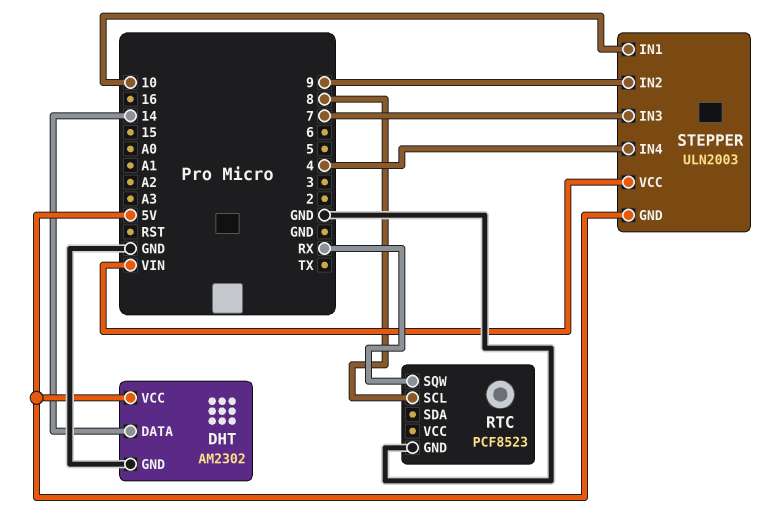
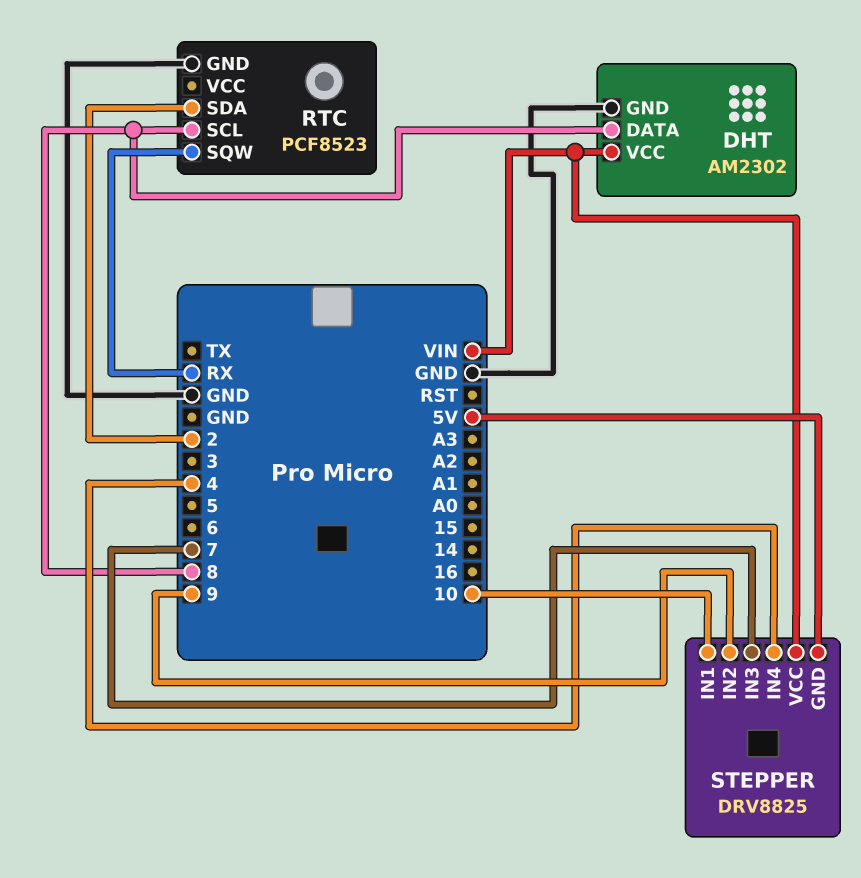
DHT pin DATA: 14 -> 8
DHT pin VCC: 5V -> VIN
RTC pin SDA: none -> 2
STEPPER: ULN2003 -> DRV8825

